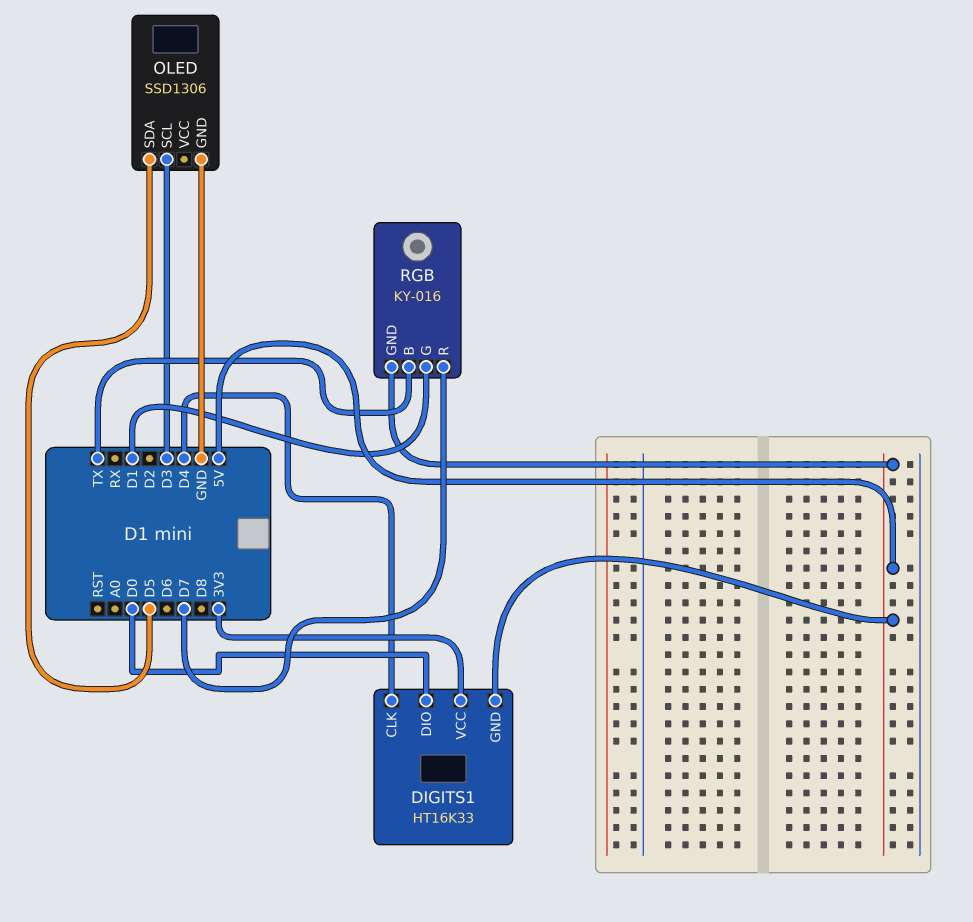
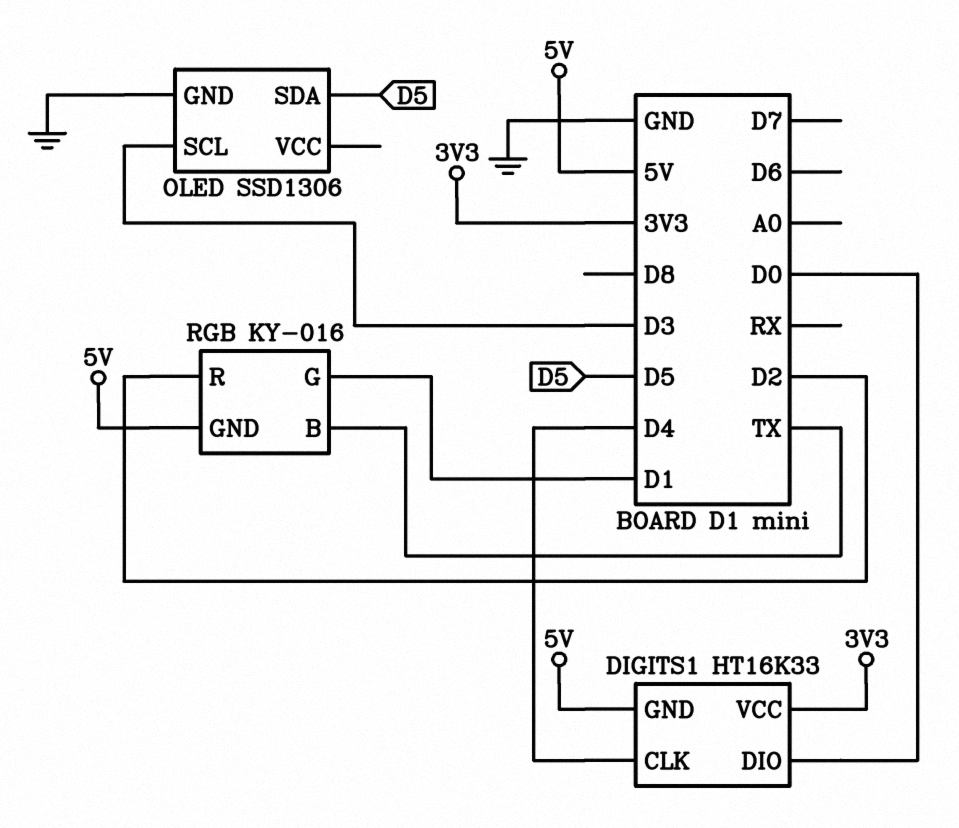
RGB pin R: D7 -> D2

